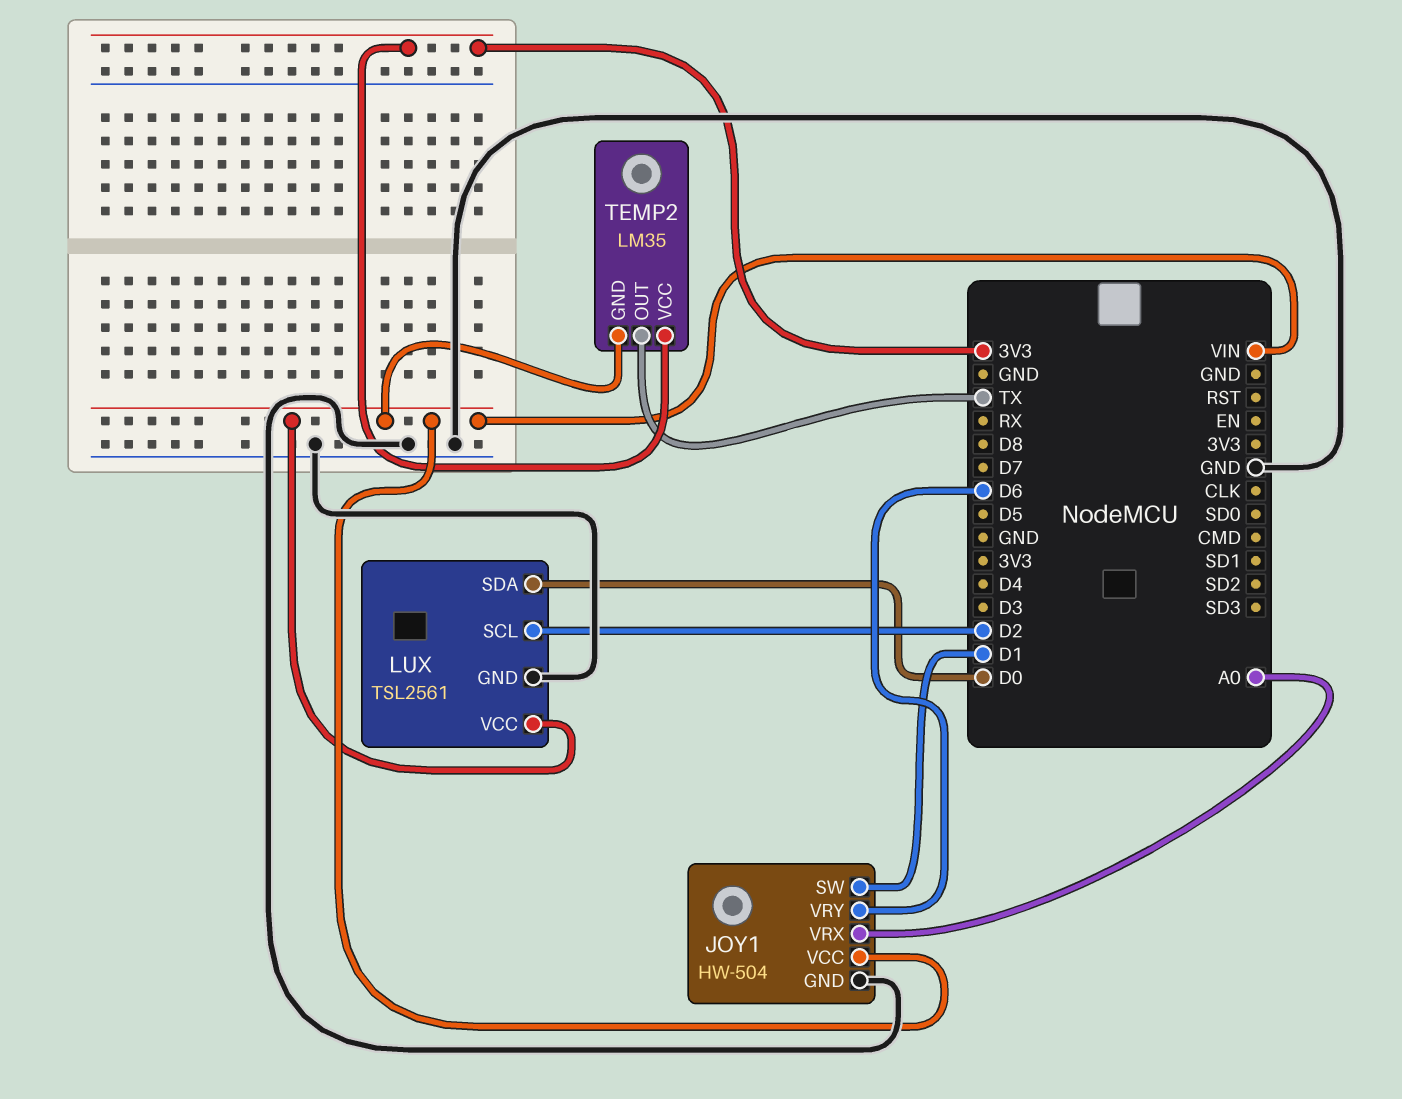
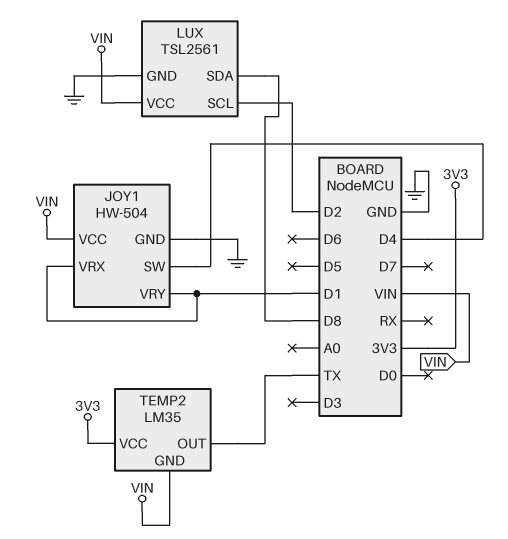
JOY1 pin SW: D1 -> D4
JOY1 pin VRX: A0 -> D1
JOY1 pin VRY: D6 -> D1
LUX pin SDA: D0 -> D8

